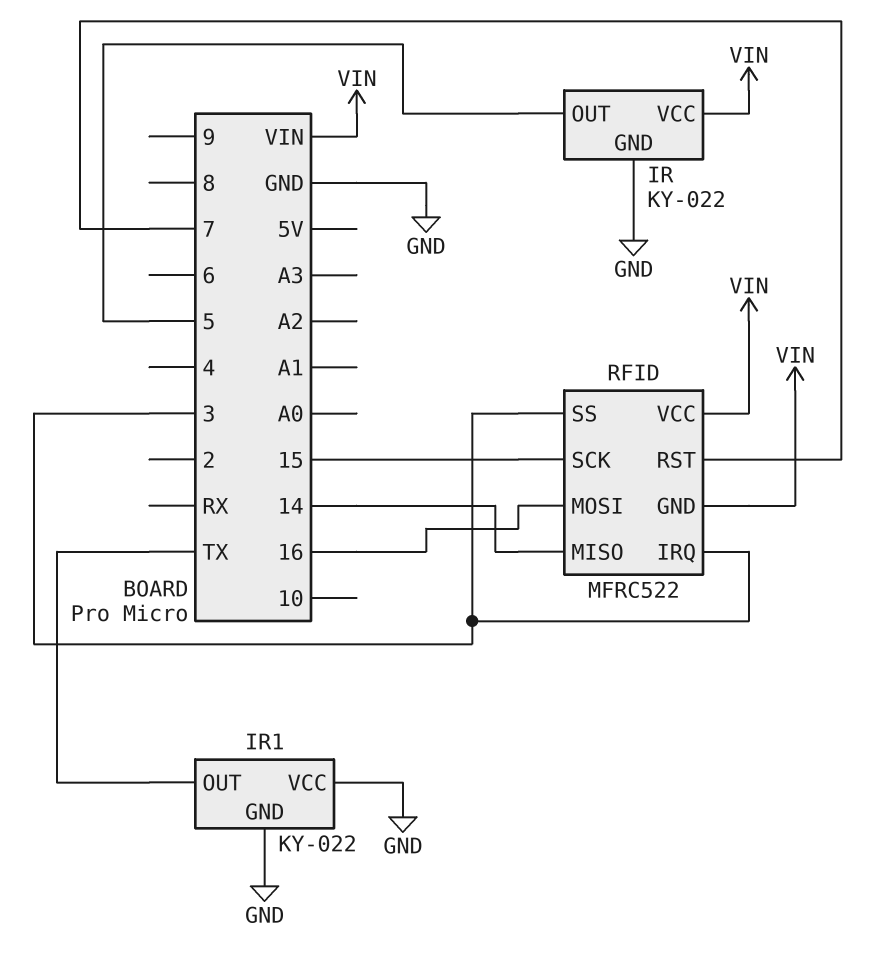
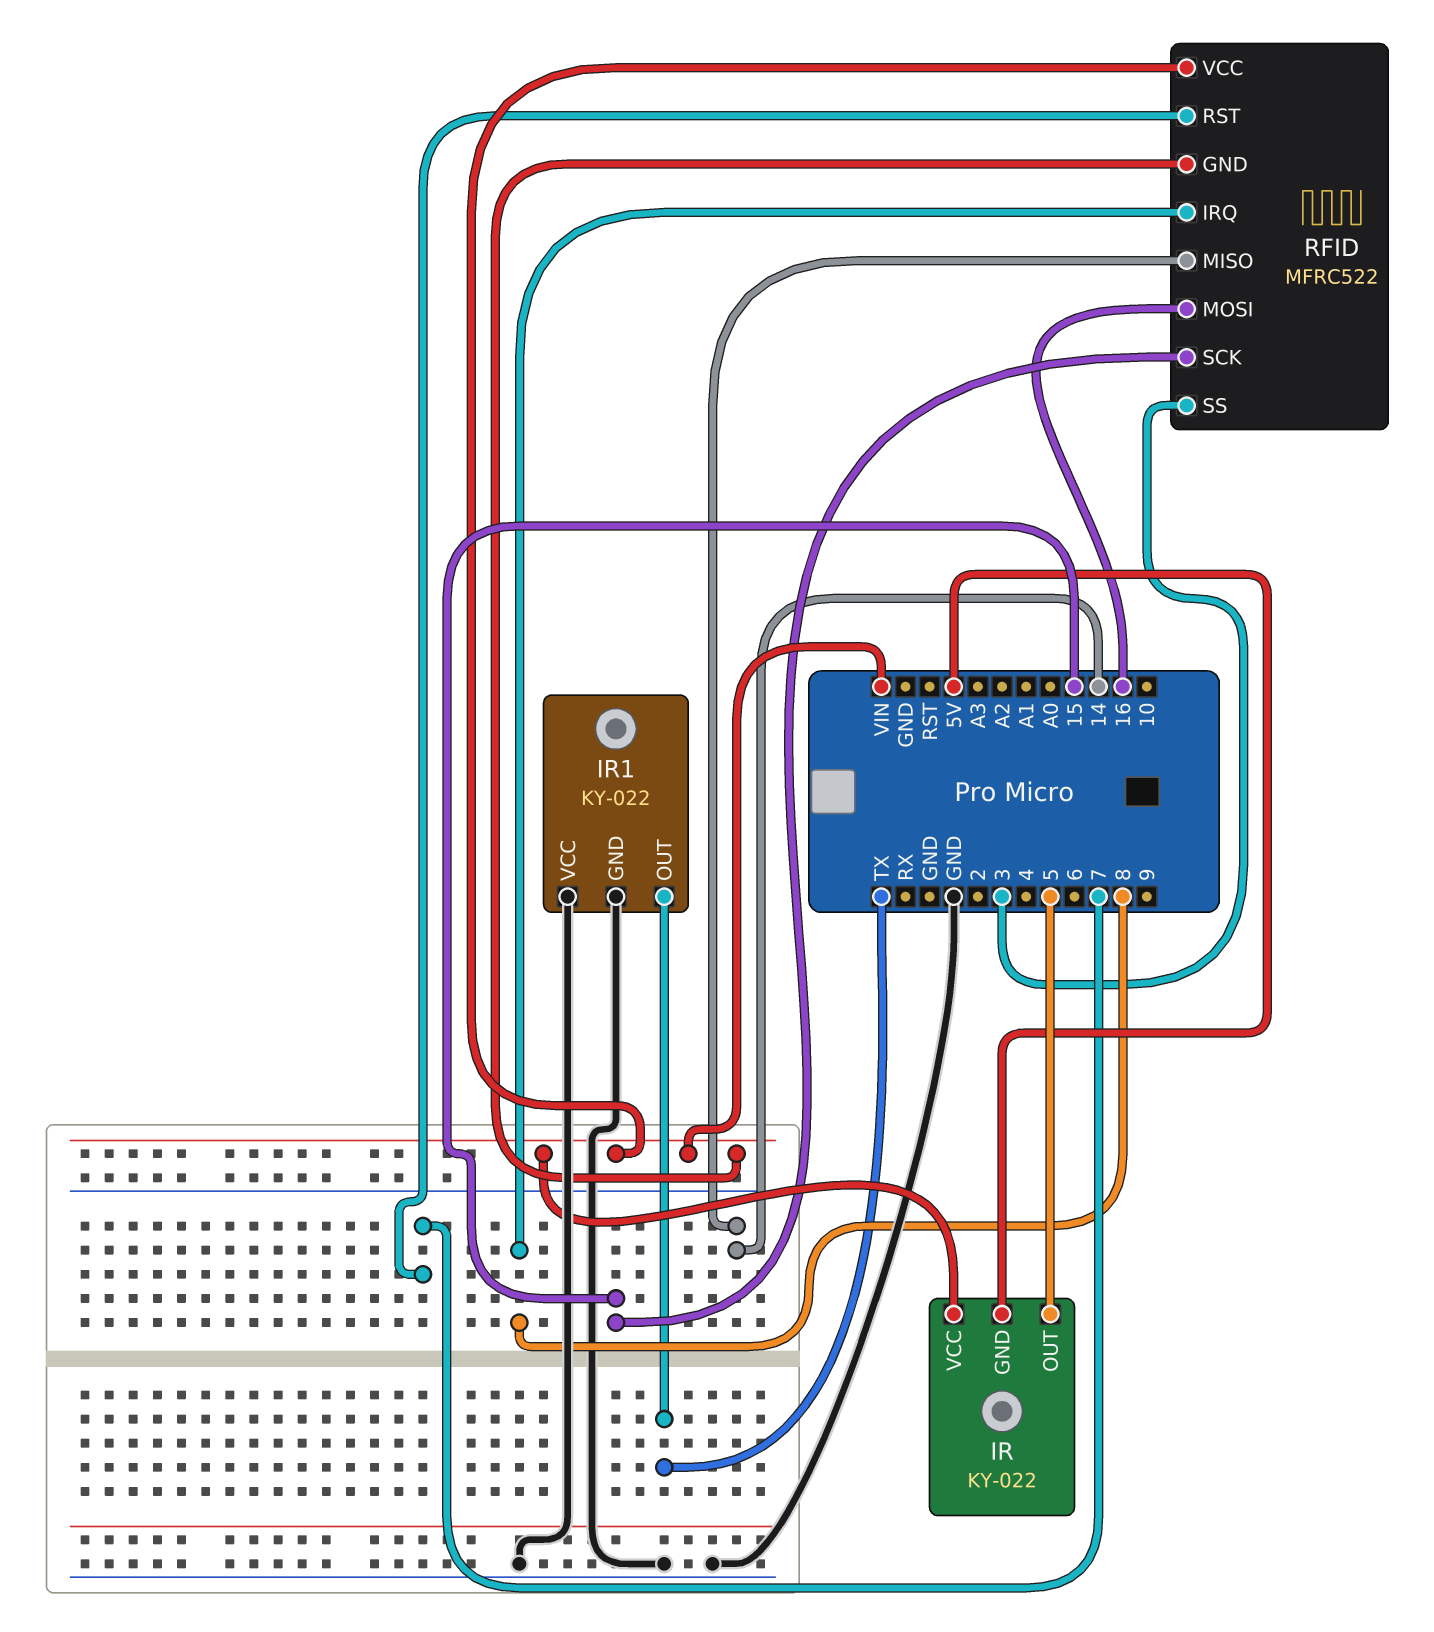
IR pin GND: GND -> 5V
RFID pin IRQ: 3 -> 8

